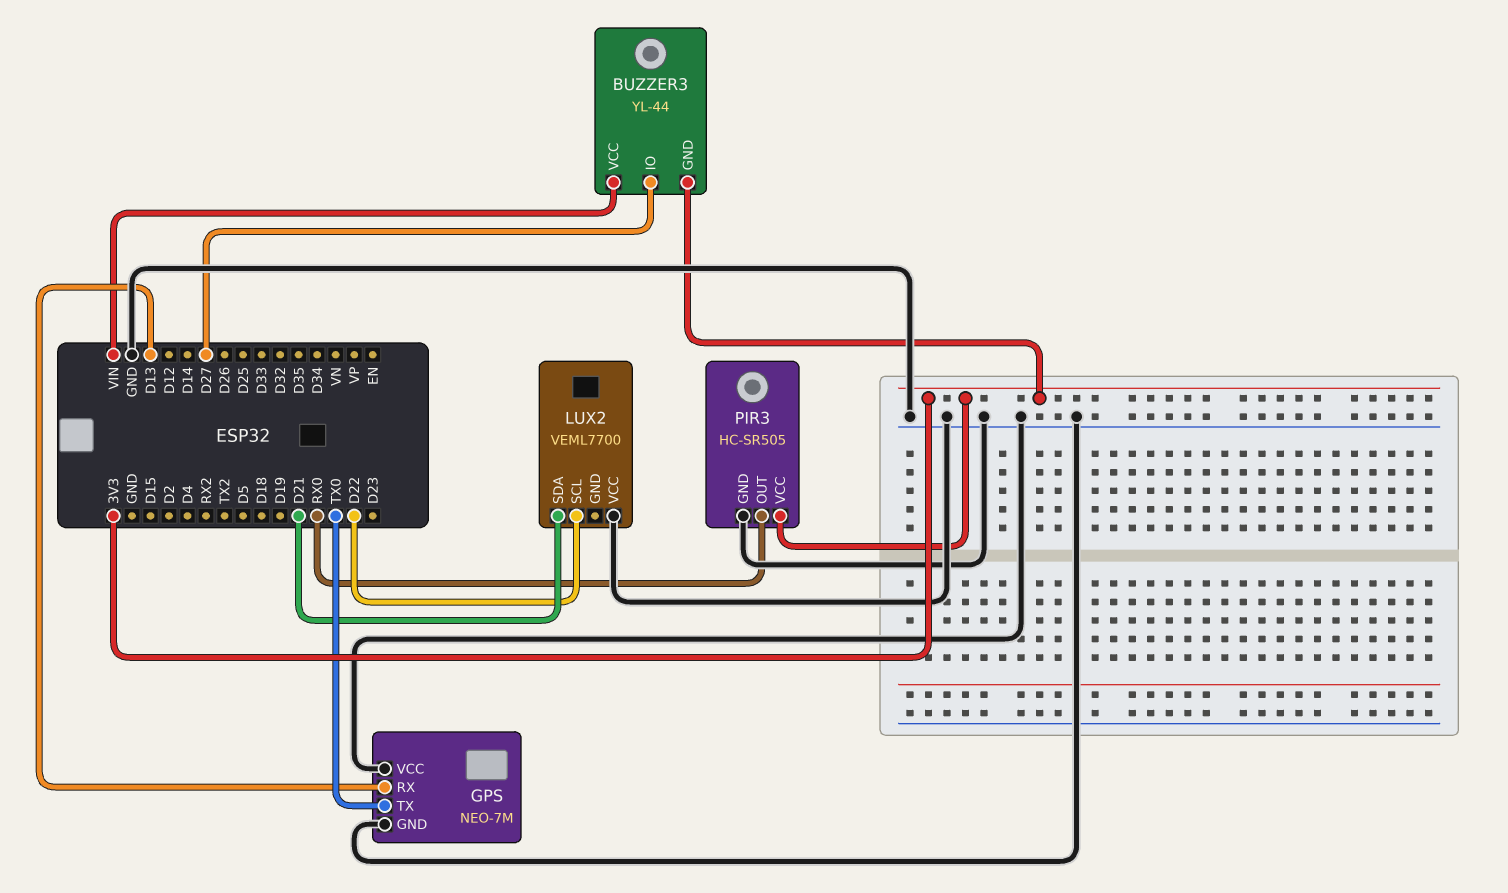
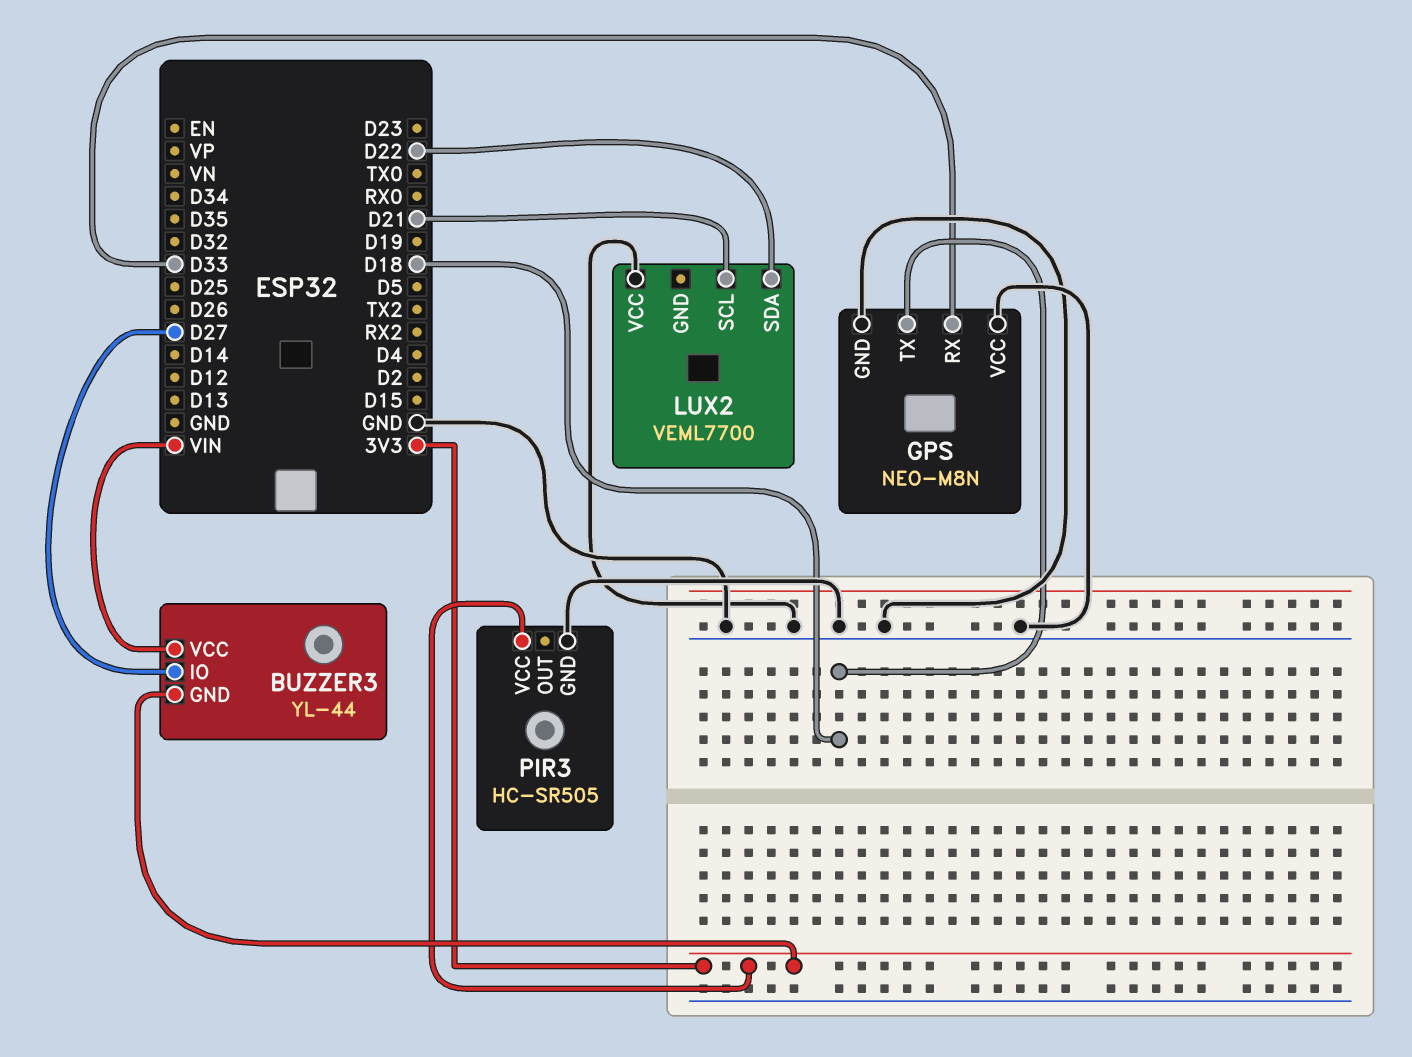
GPS: NEO-7M -> NEO-M8N
GPS pin RX: D13 -> D33
GPS pin TX: TX0 -> D18
LUX2 pin SCL: D22 -> D21
LUX2 pin SDA: D21 -> D22
PIR3 pin OUT: RX0 -> none

